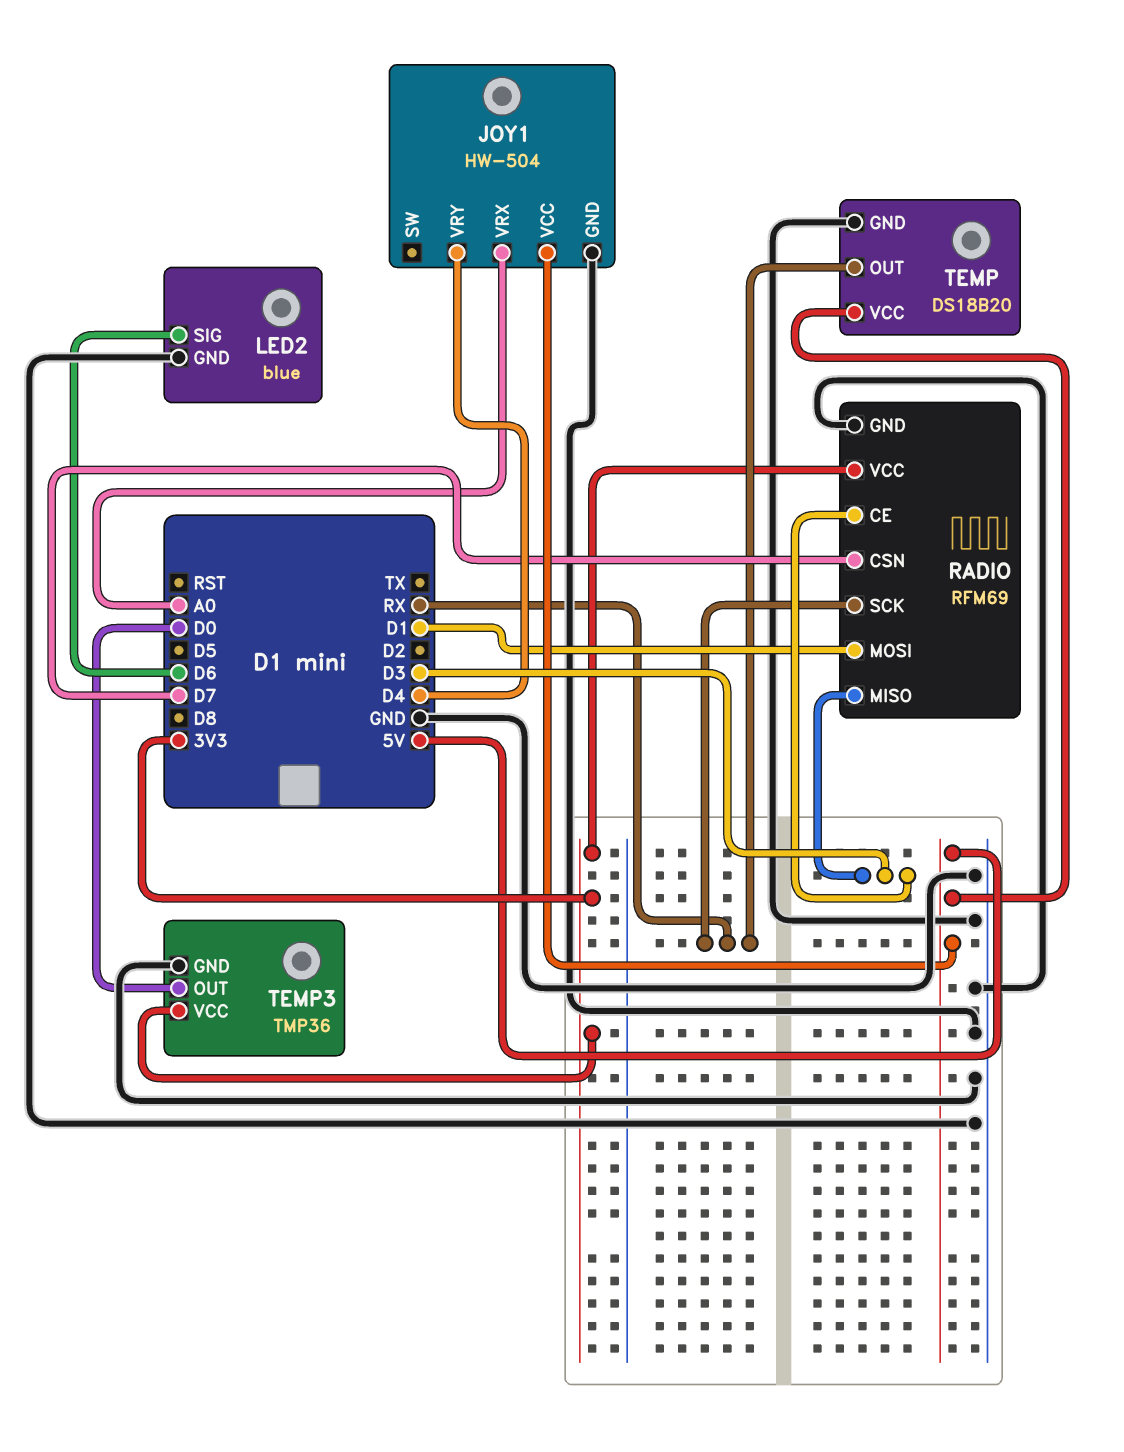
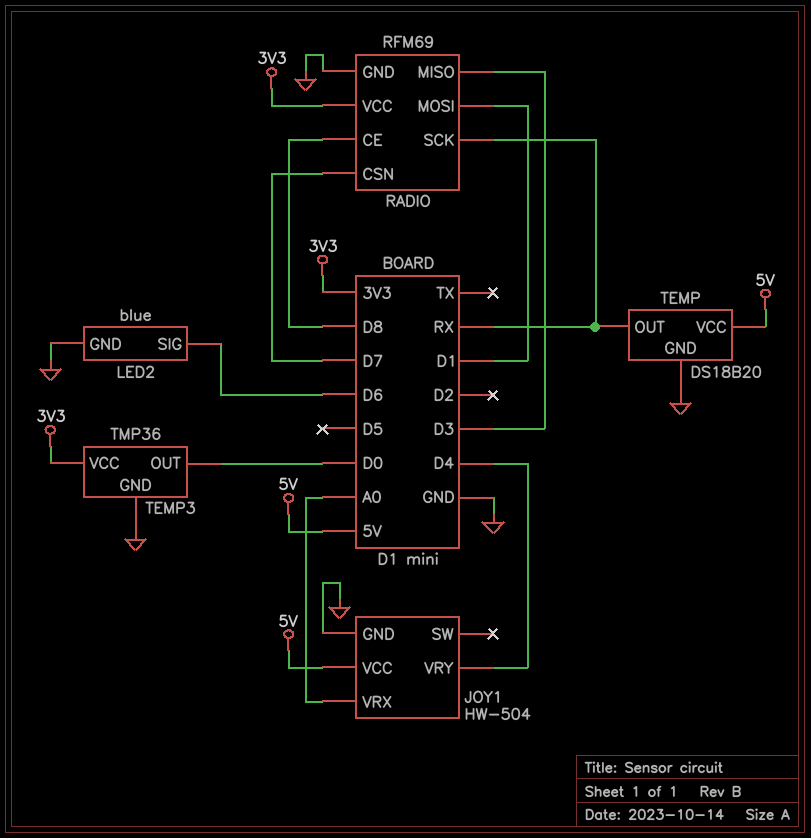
RADIO pin CE: D3 -> D8

